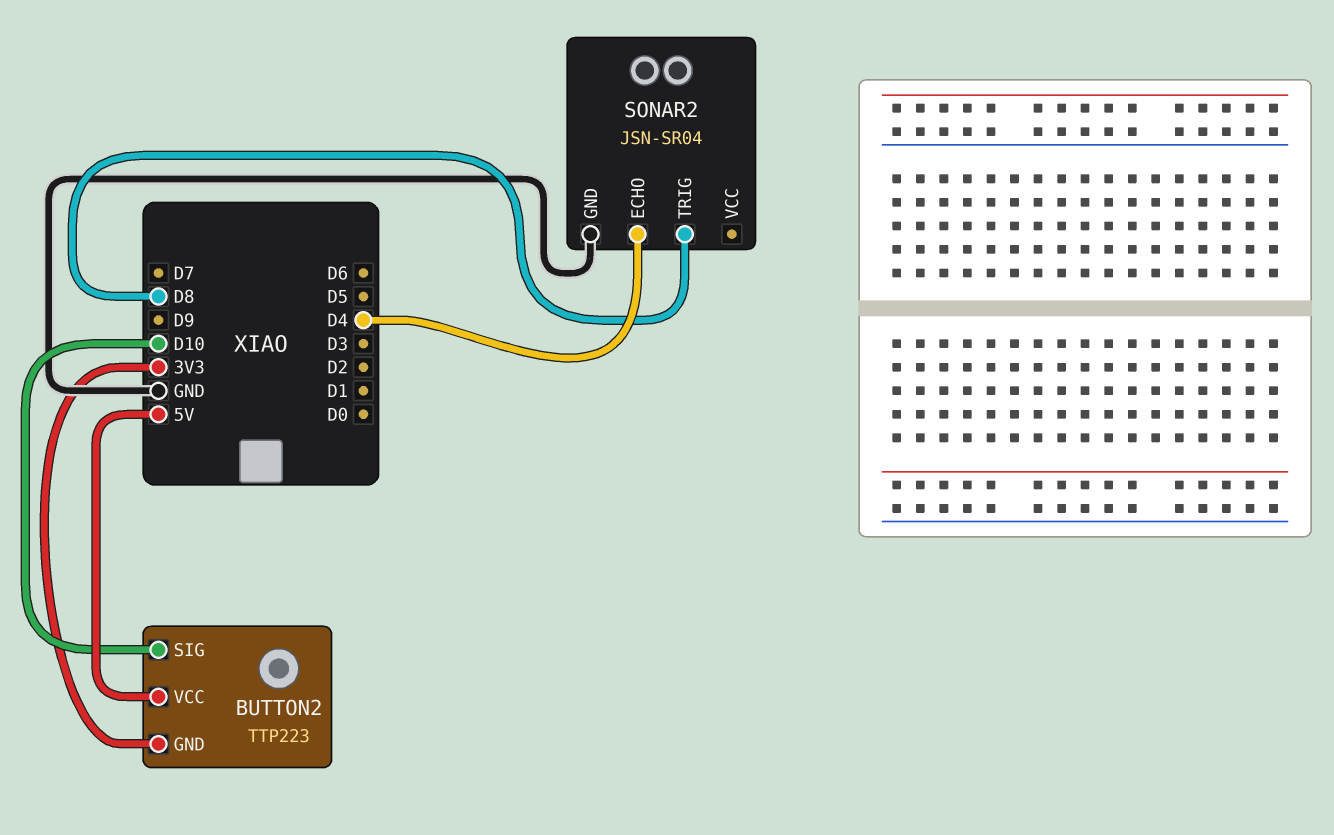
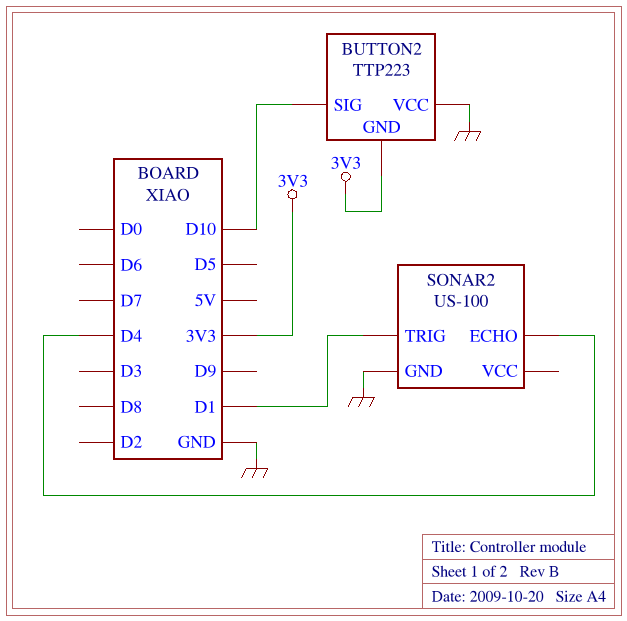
BUTTON2 pin VCC: 5V -> GND
SONAR2: JSN-SR04 -> US-100
SONAR2 pin TRIG: D8 -> D1

